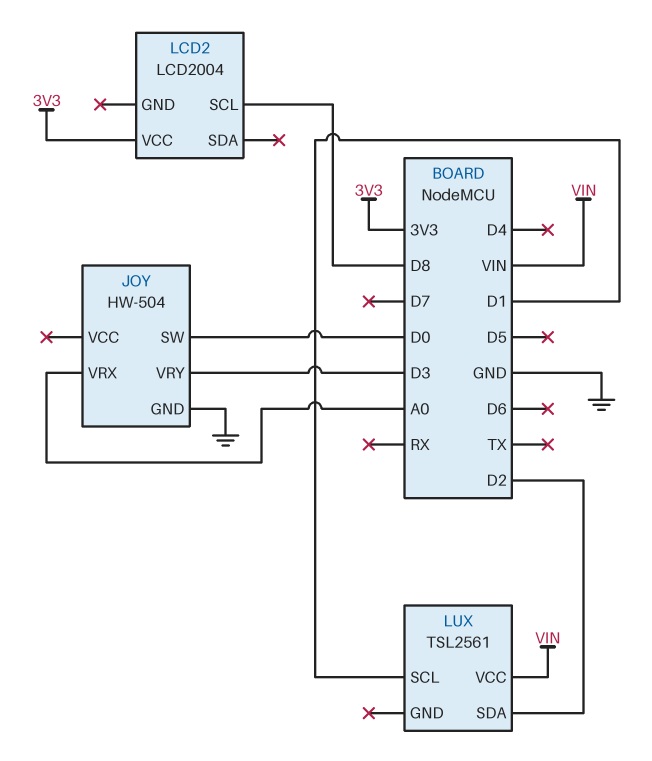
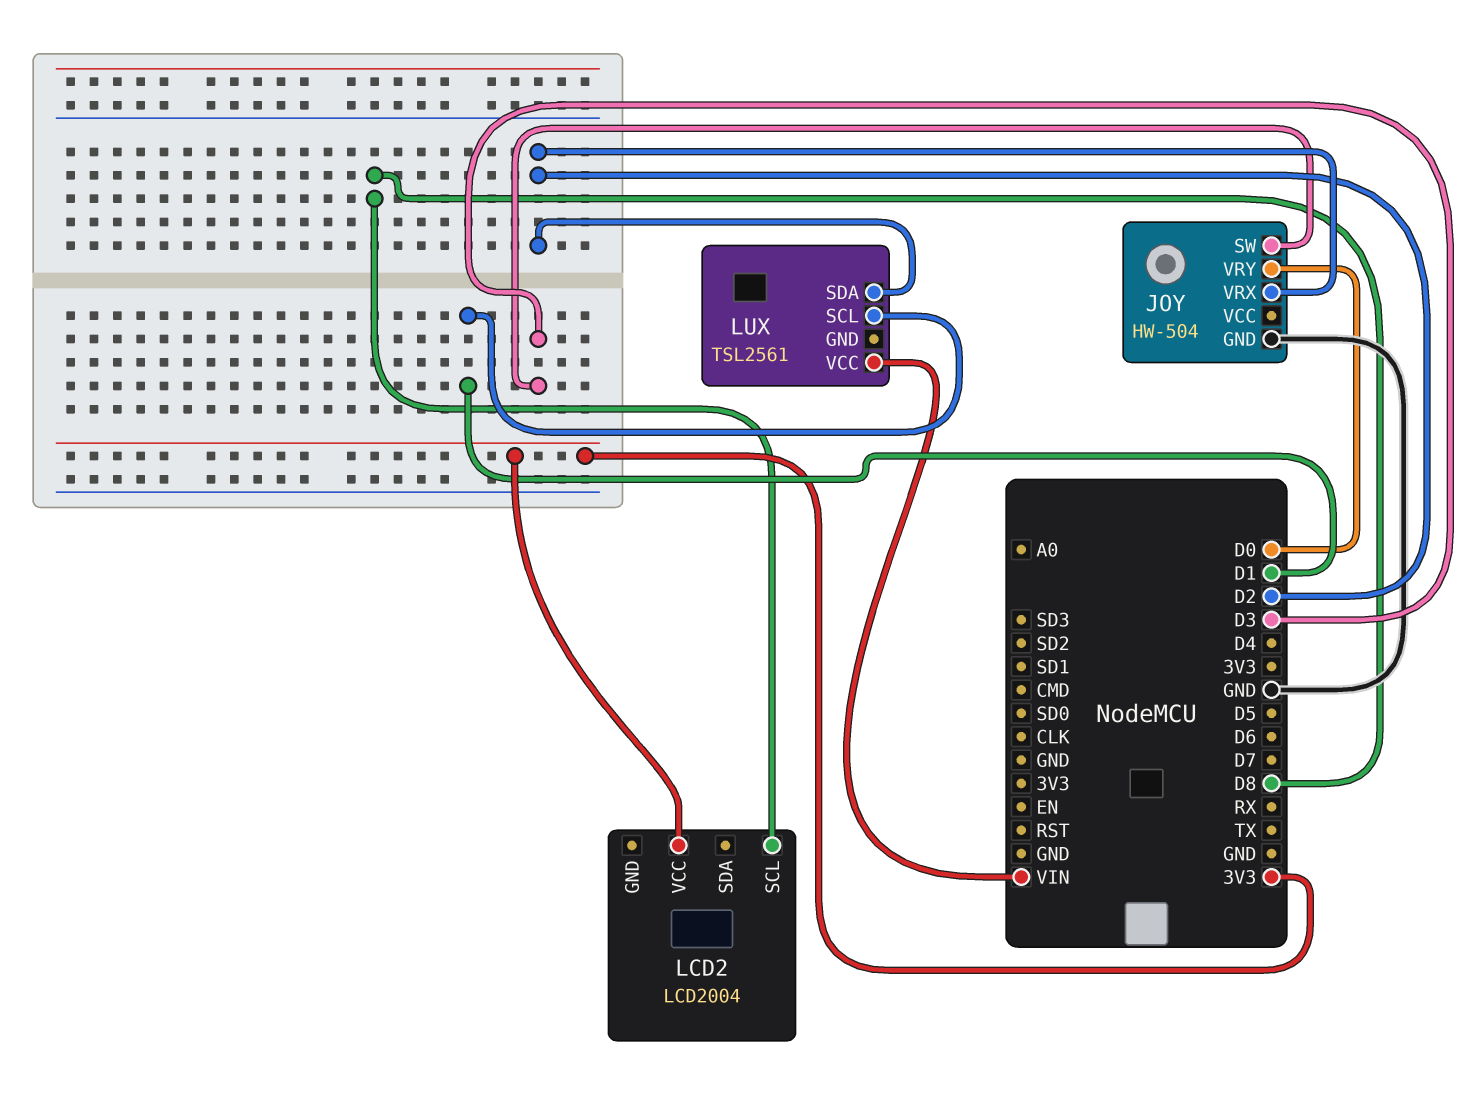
JOY pin SW: D0 -> D3
JOY pin VRX: A0 -> D2
JOY pin VRY: D3 -> D0

